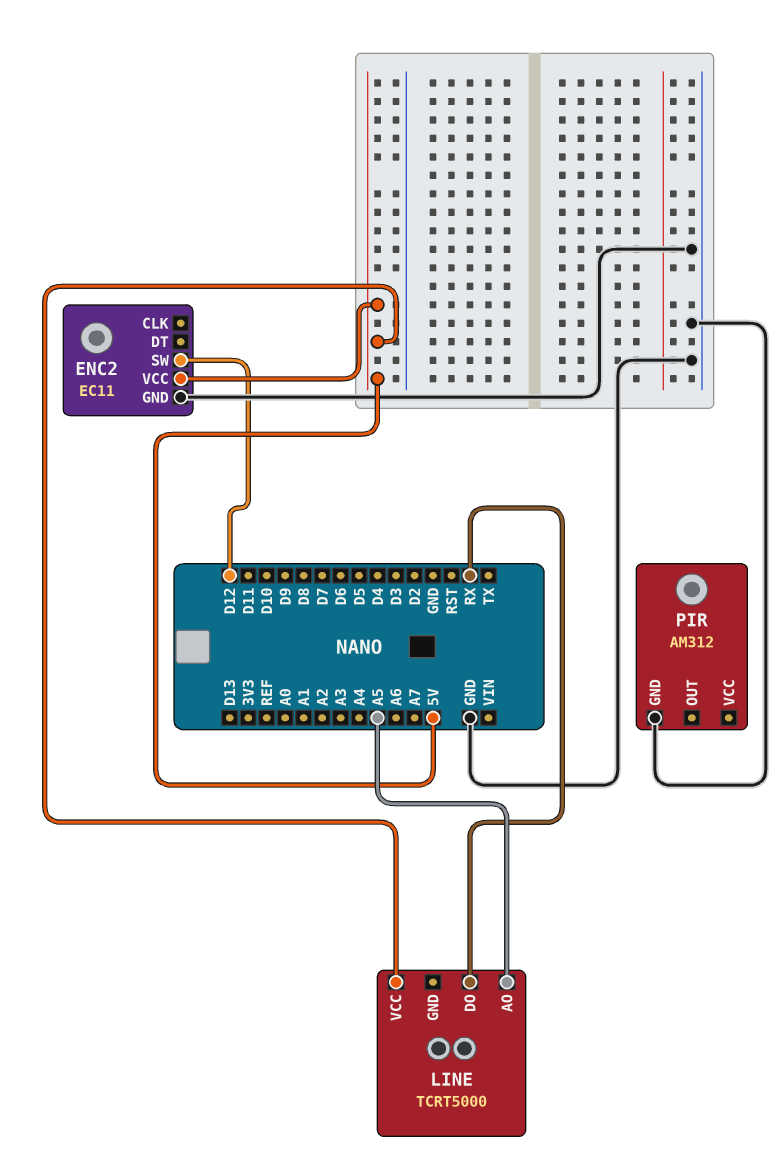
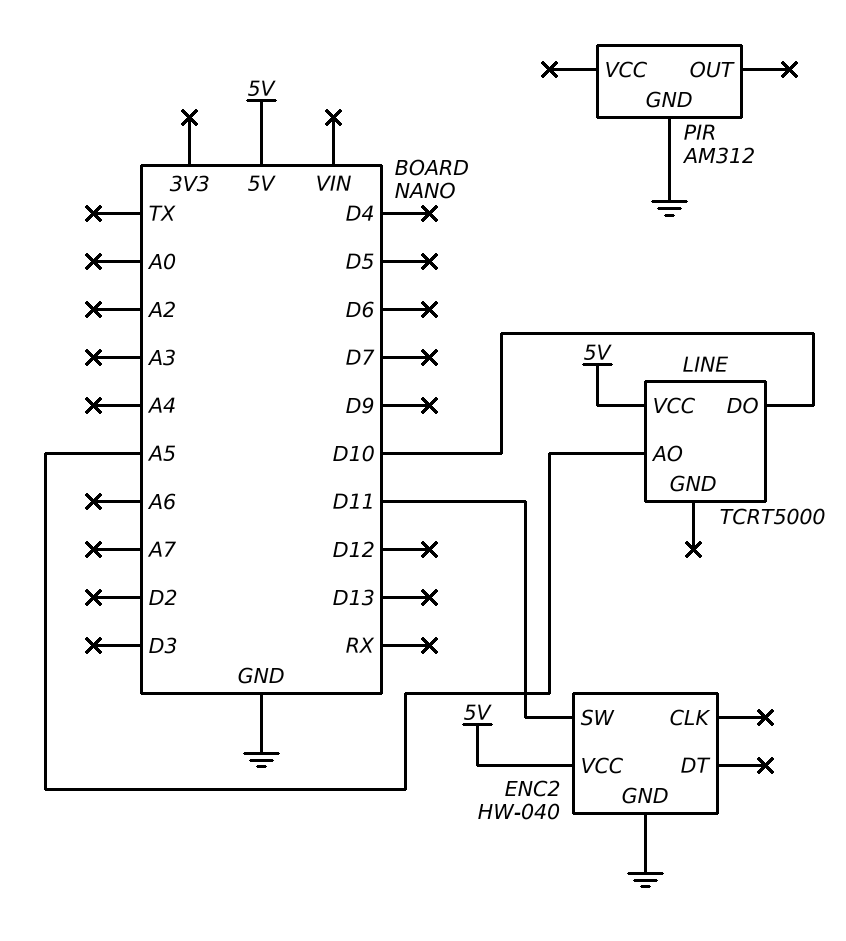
ENC2: EC11 -> HW-040
ENC2 pin SW: D12 -> D11
LINE pin DO: RX -> D10

